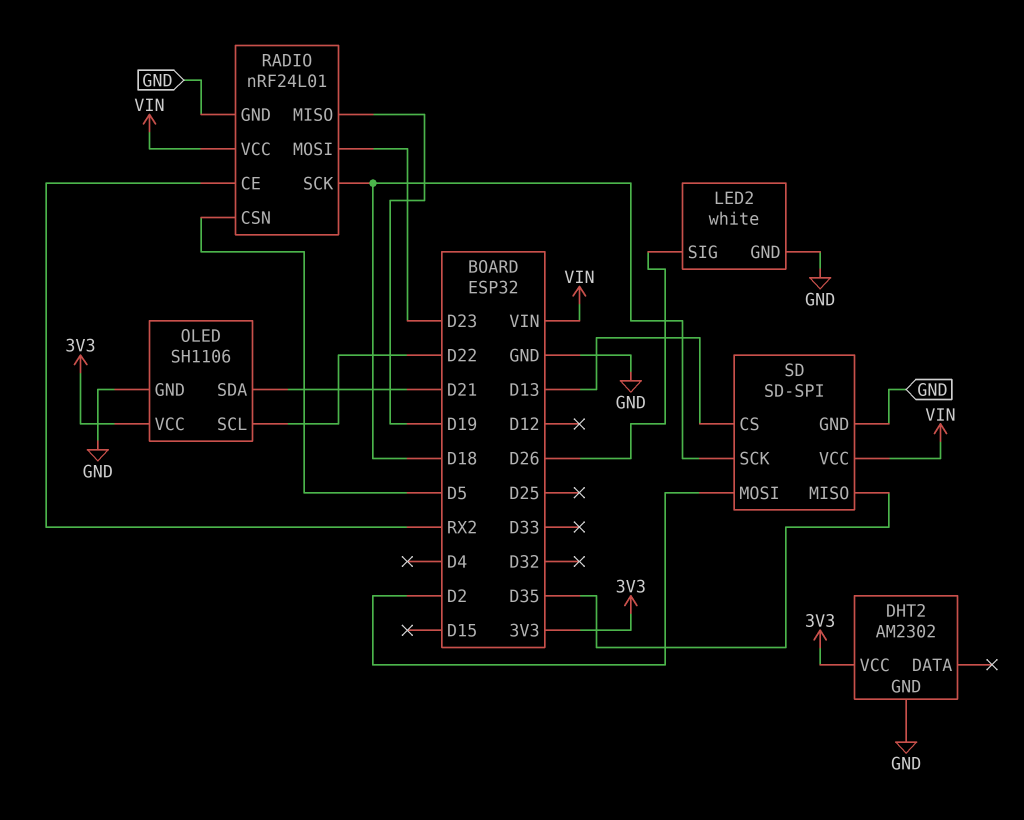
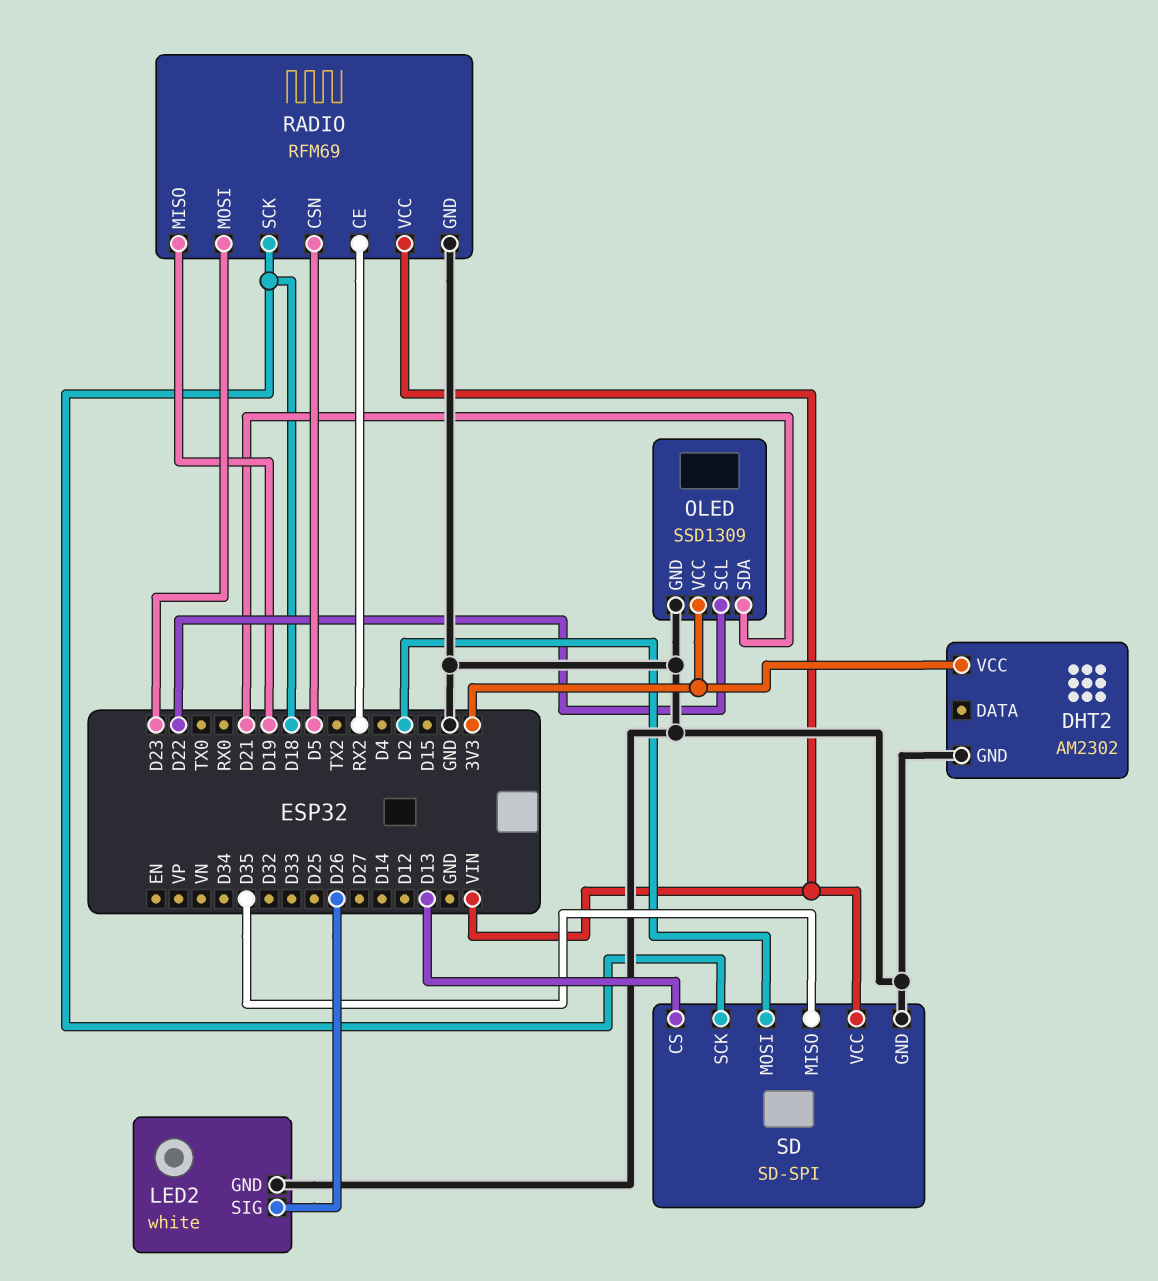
OLED: SH1106 -> SSD1309
RADIO: nRF24L01 -> RFM69

